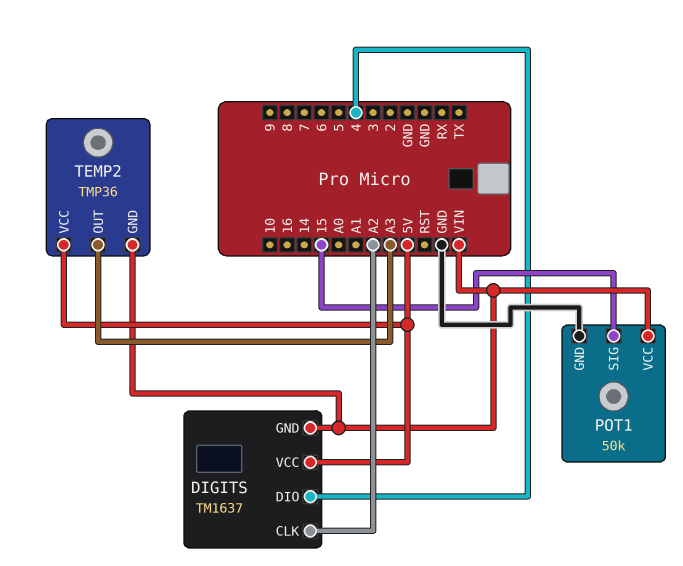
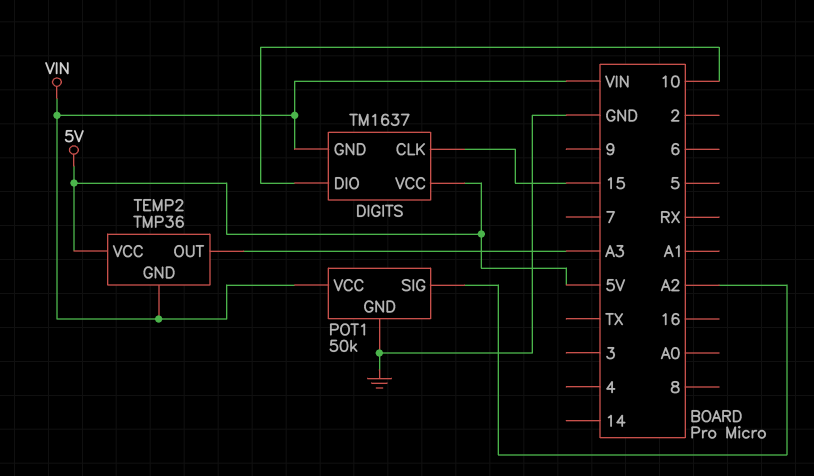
DIGITS pin CLK: A2 -> 15
DIGITS pin DIO: 4 -> 10
POT1 pin SIG: 15 -> A2

